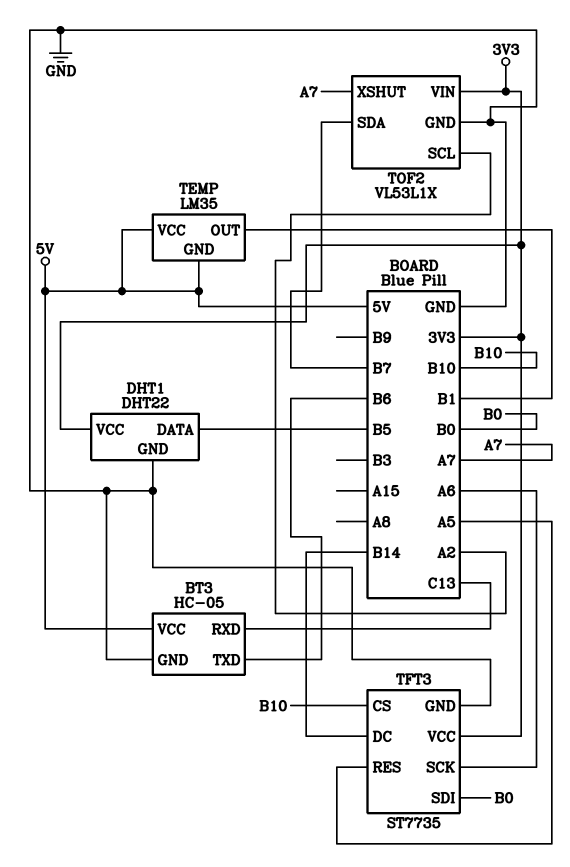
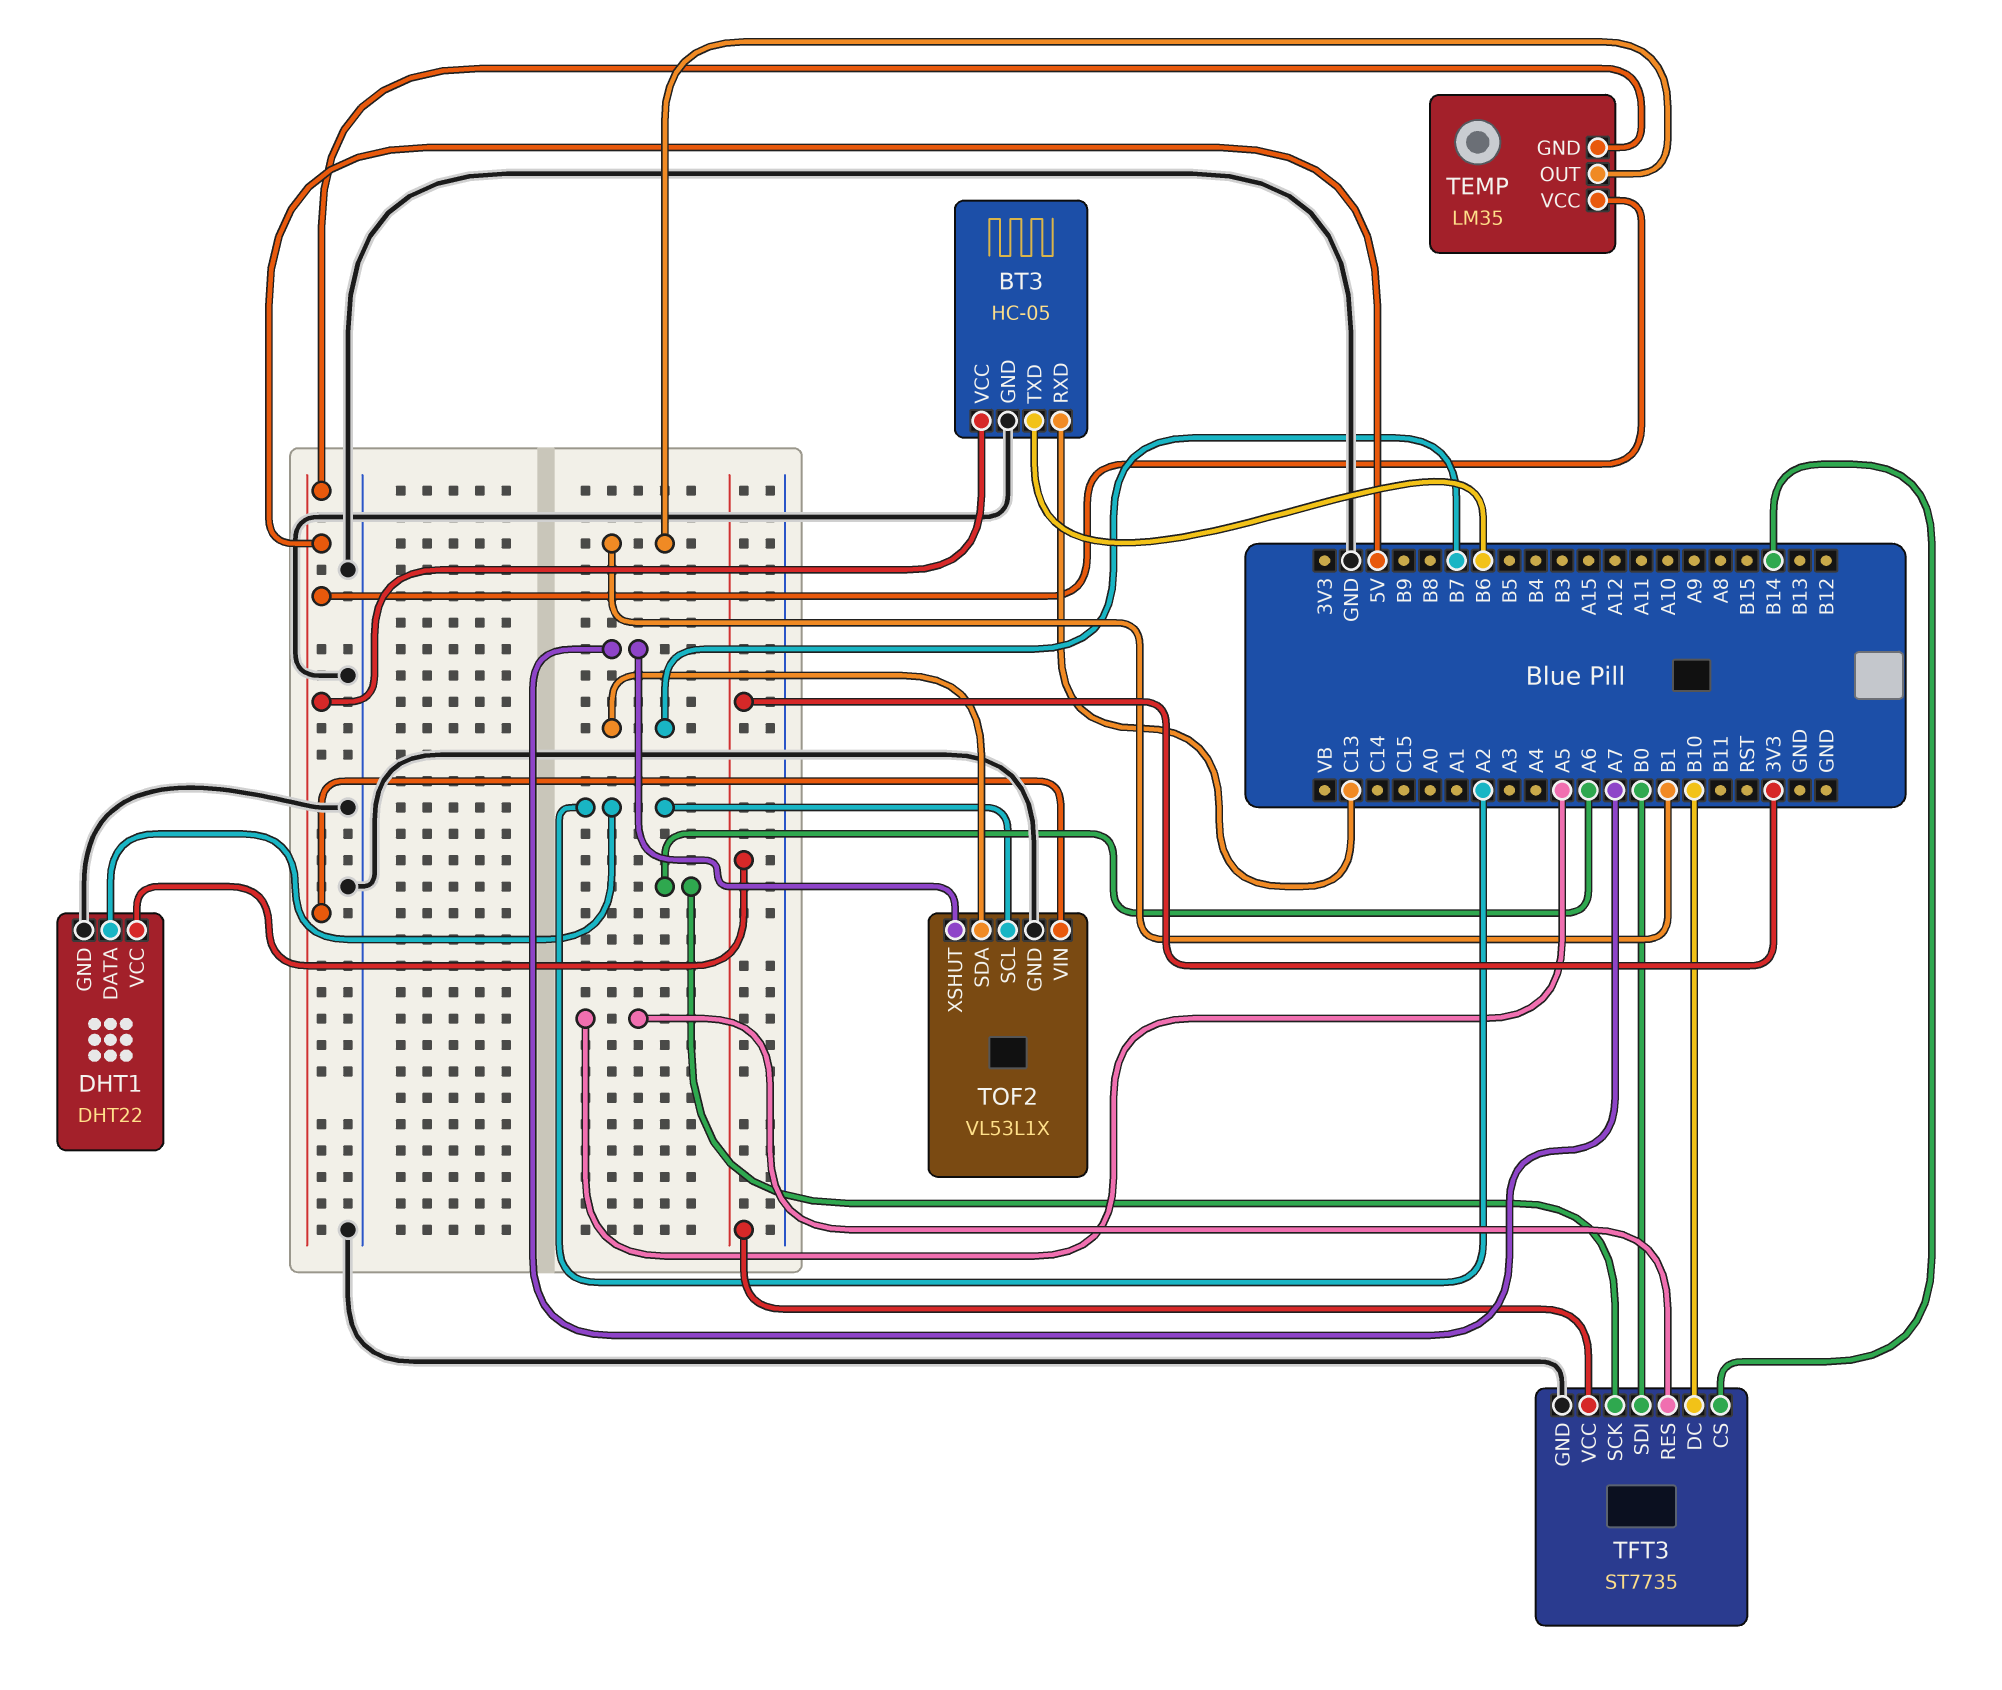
DHT1 pin DATA: B5 -> A2
TFT3 pin CS: B10 -> B14
TFT3 pin DC: B14 -> B10
TOF2 pin VIN: 3V3 -> 5V

